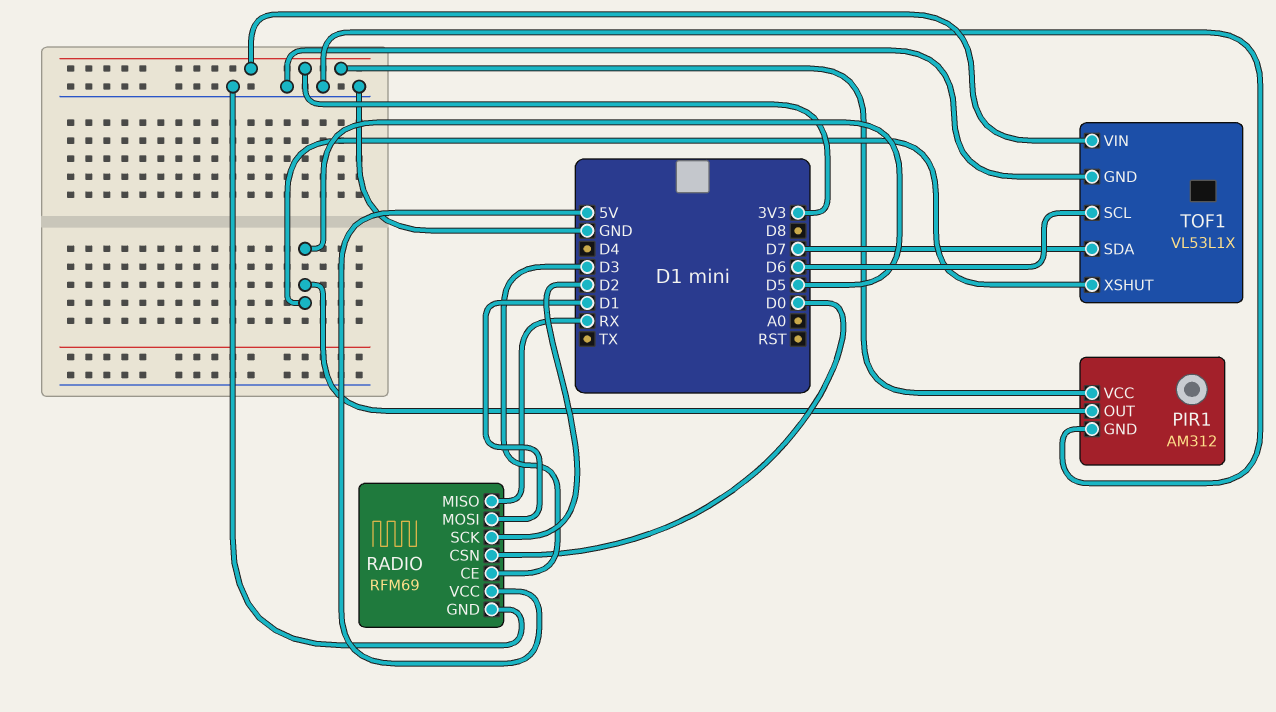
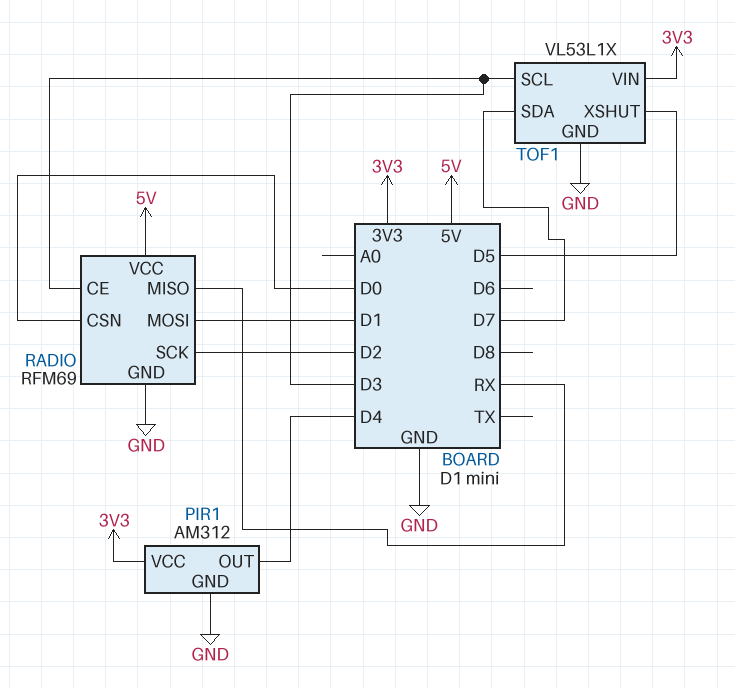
PIR1 pin OUT: D5 -> D4
TOF1 pin SCL: D6 -> D3

